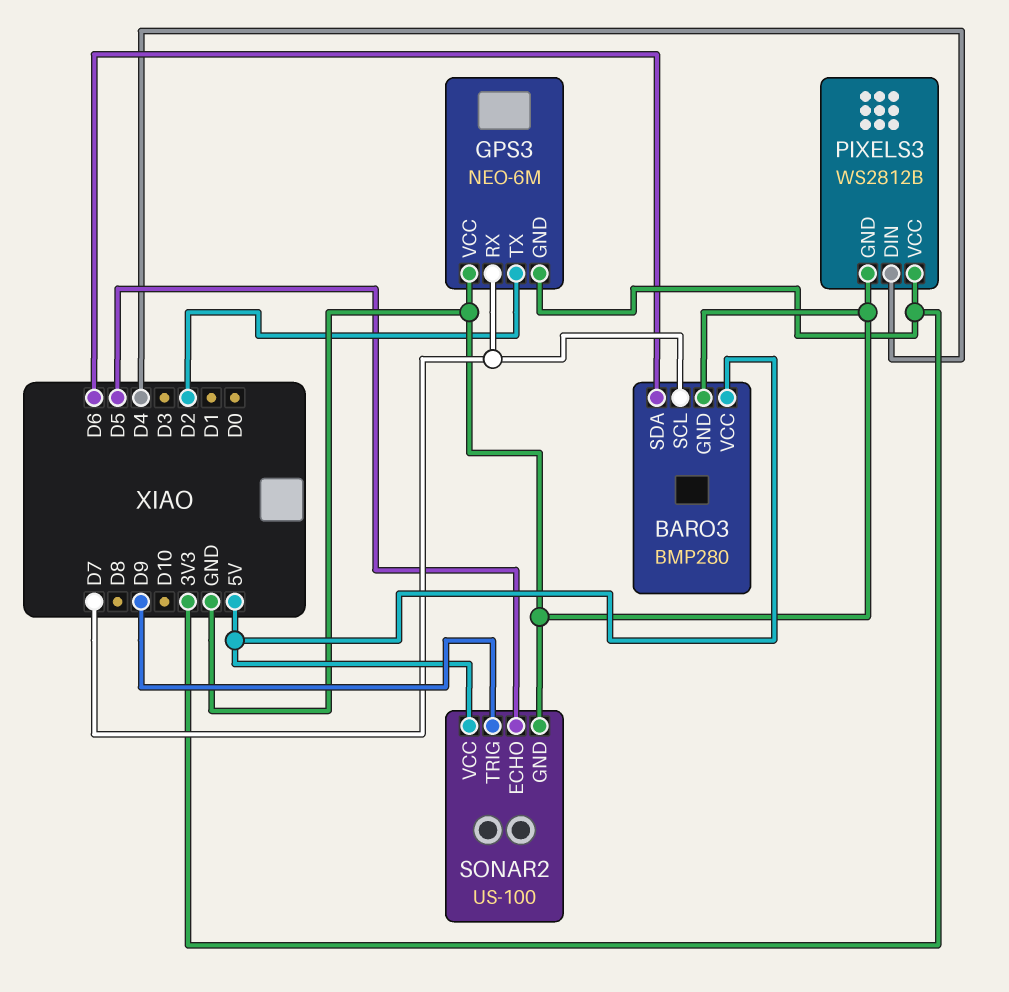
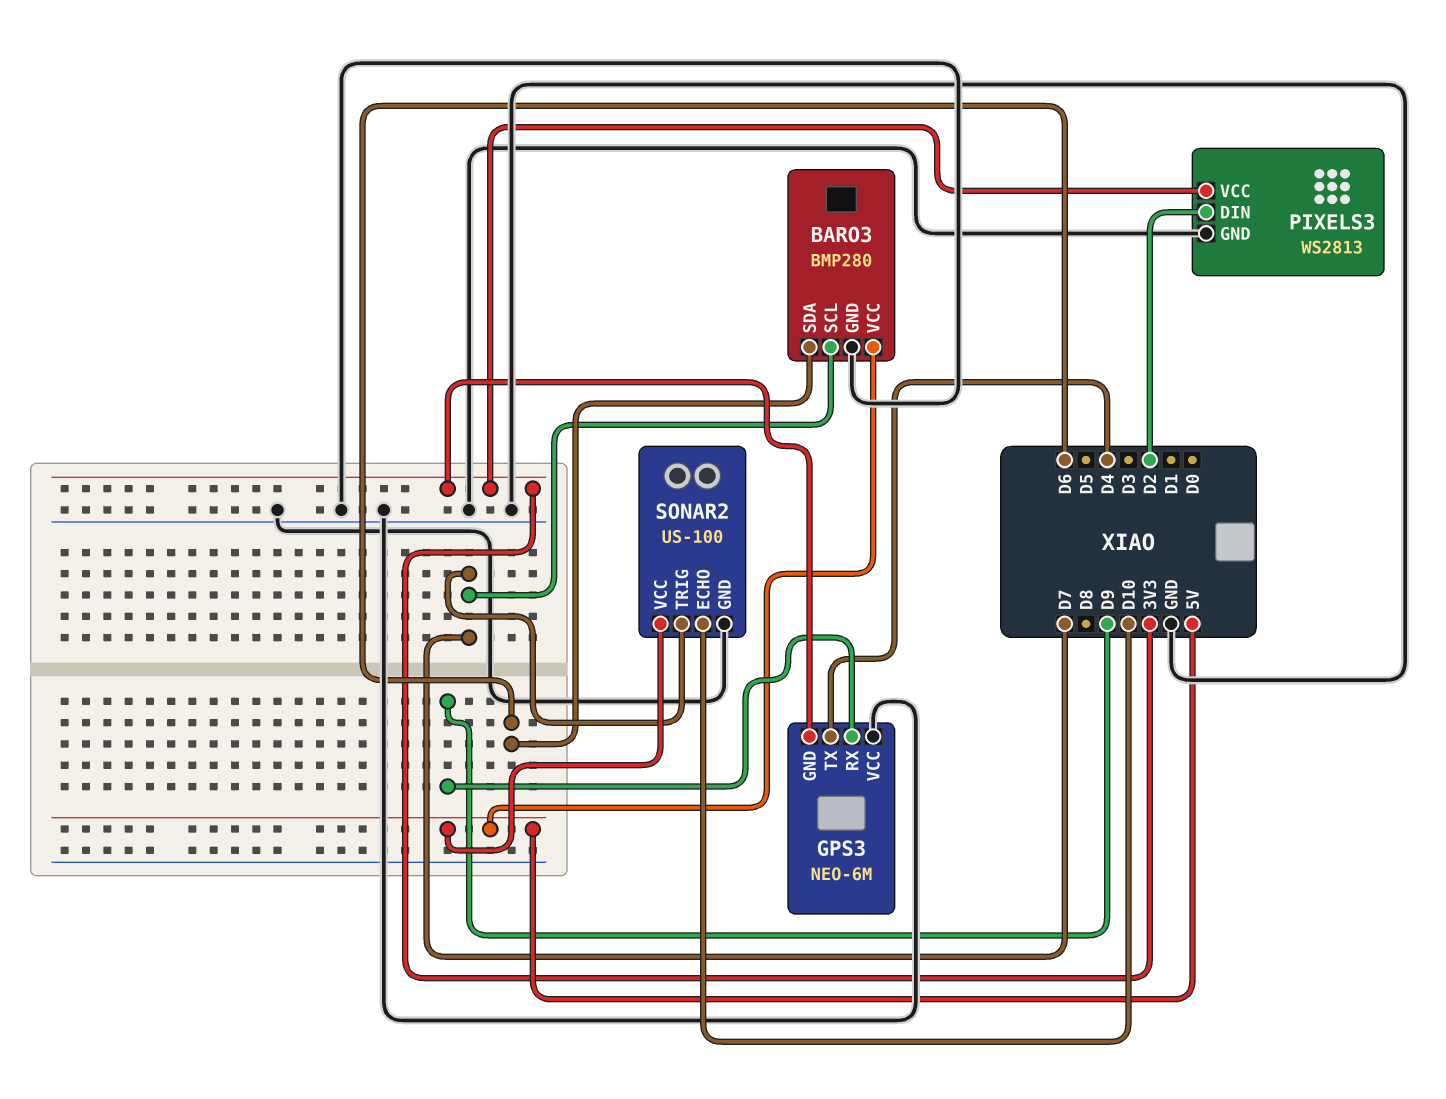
GPS3 pin RX: D7 -> D9
GPS3 pin TX: D2 -> D4
PIXELS3: WS2812B -> WS2813
PIXELS3 pin DIN: D4 -> D2
SONAR2 pin ECHO: D5 -> D10
SONAR2 pin TRIG: D9 -> D7

